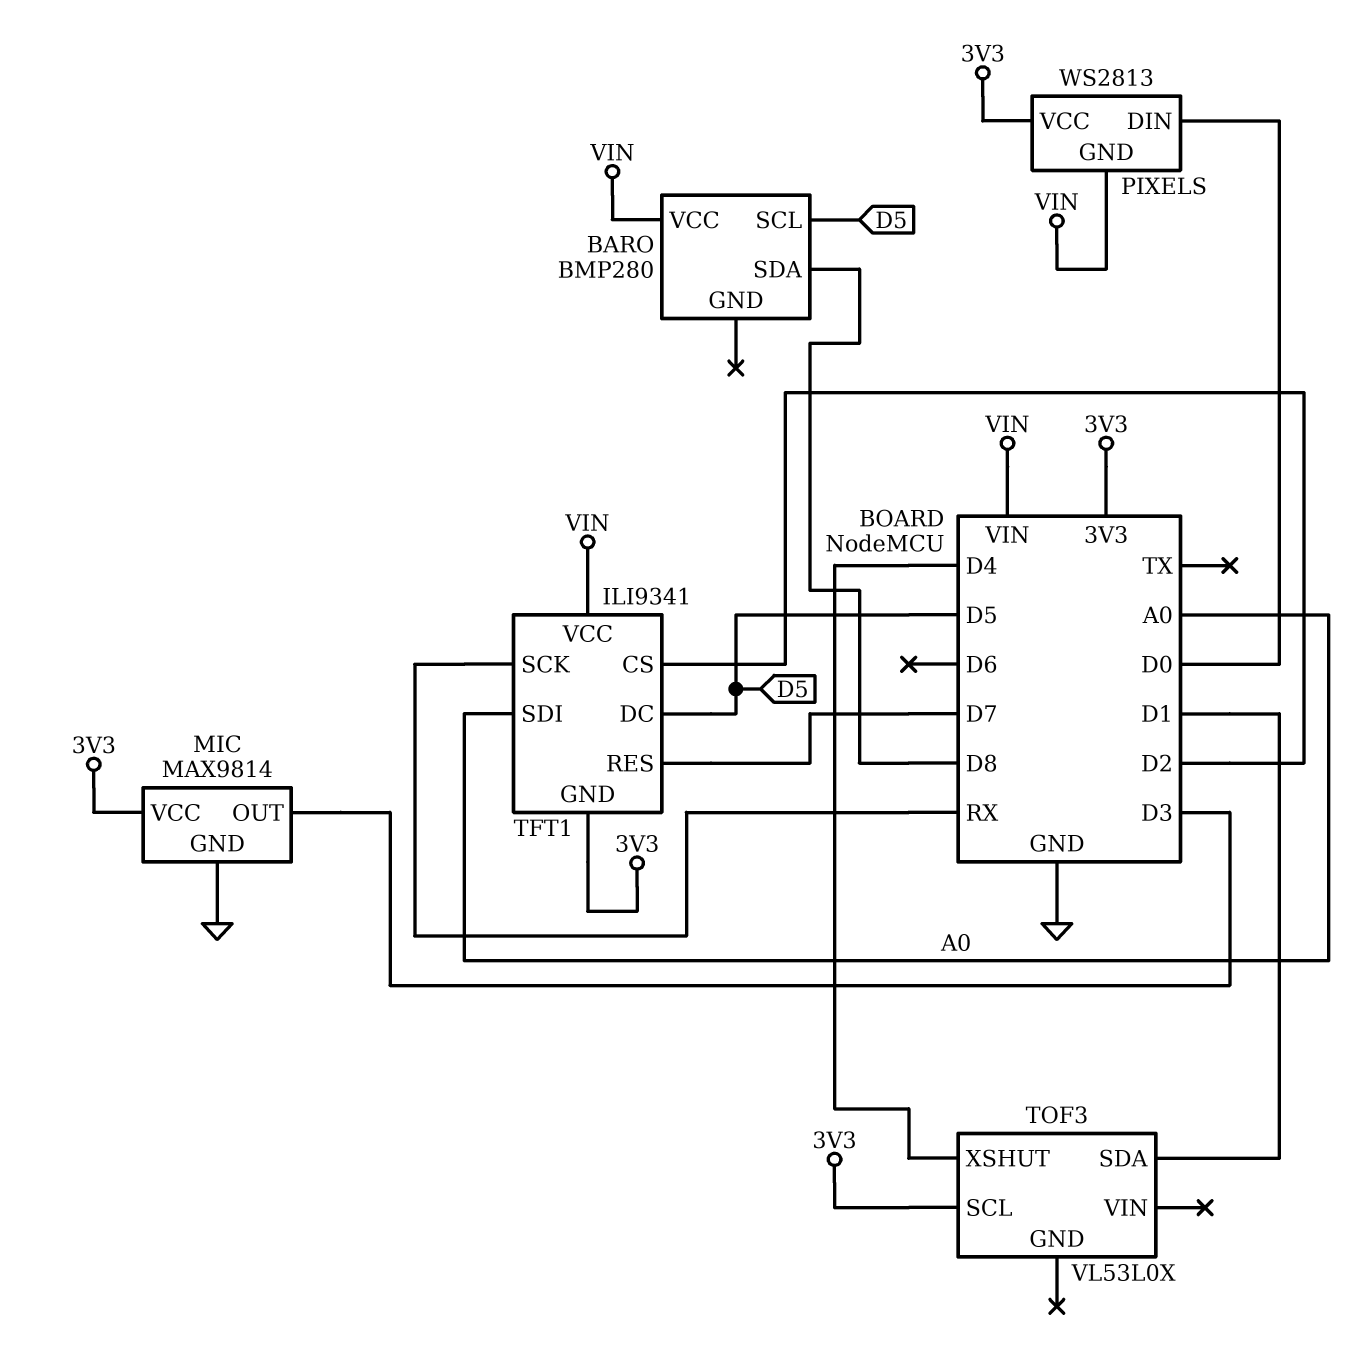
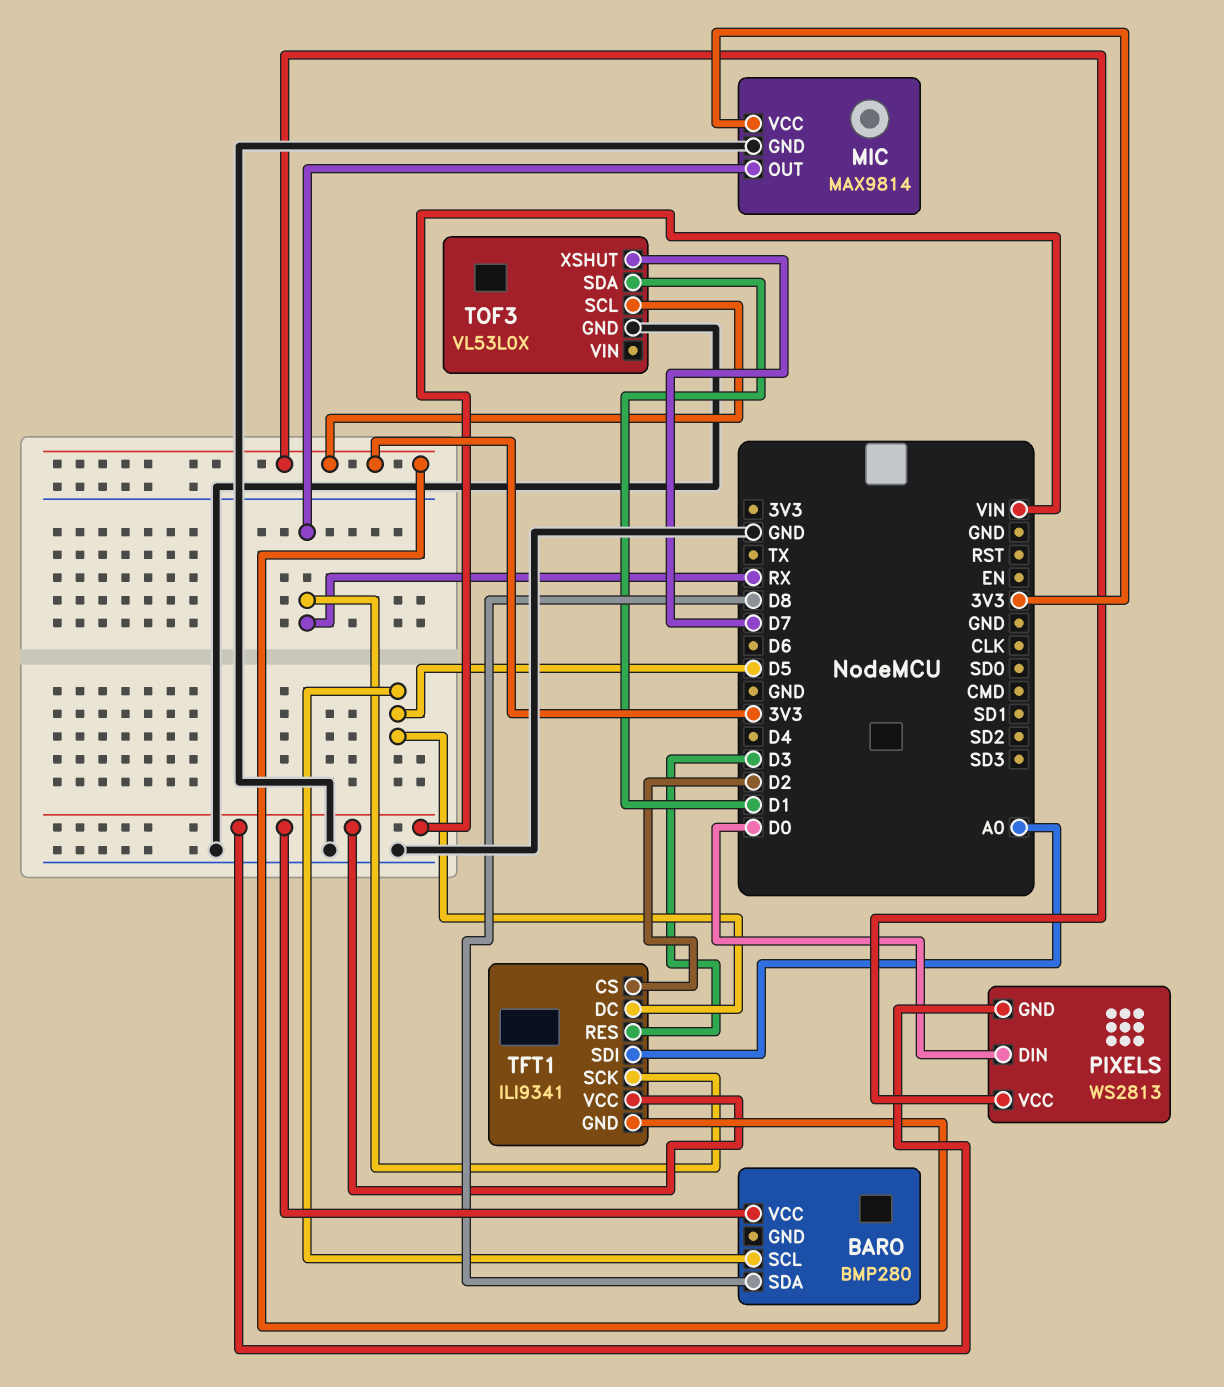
MIC pin OUT: D3 -> RX
TFT1 pin RES: D7 -> D3
TOF3 pin GND: none -> GND
TOF3 pin XSHUT: D4 -> D7

